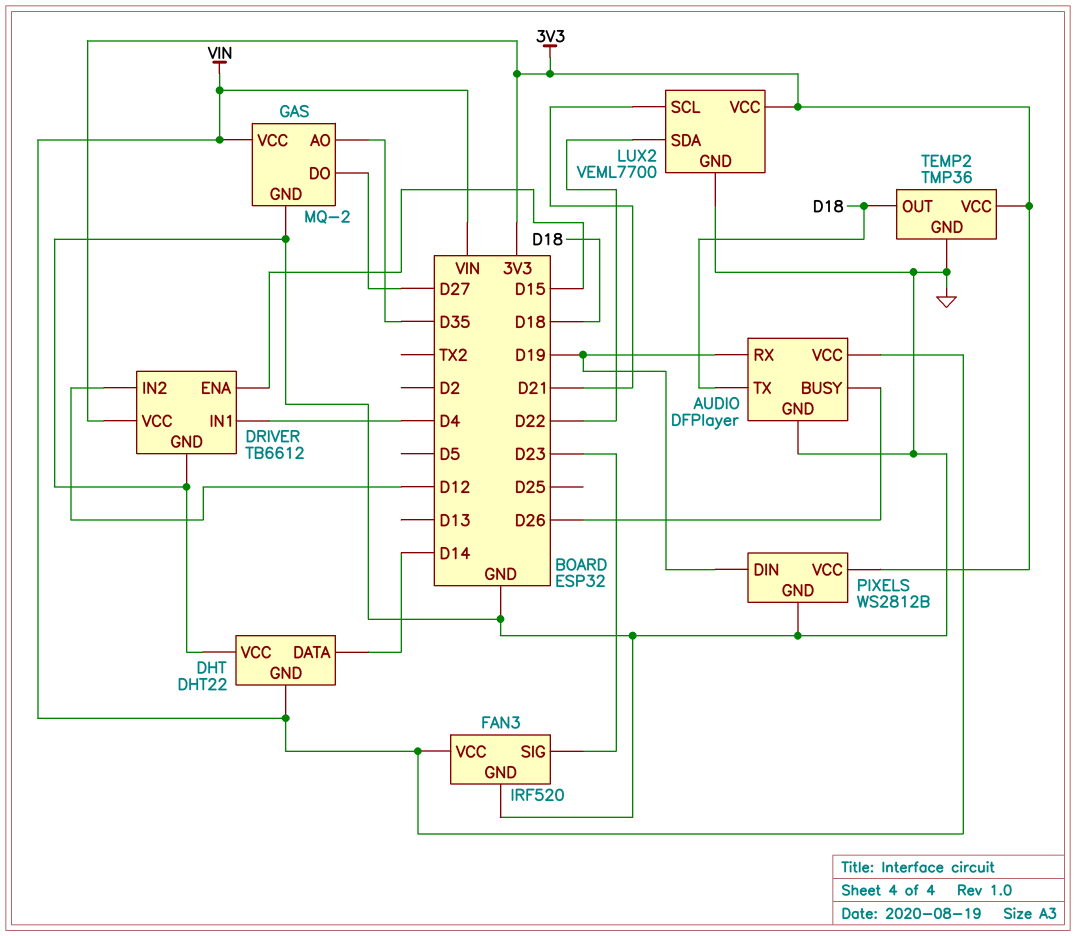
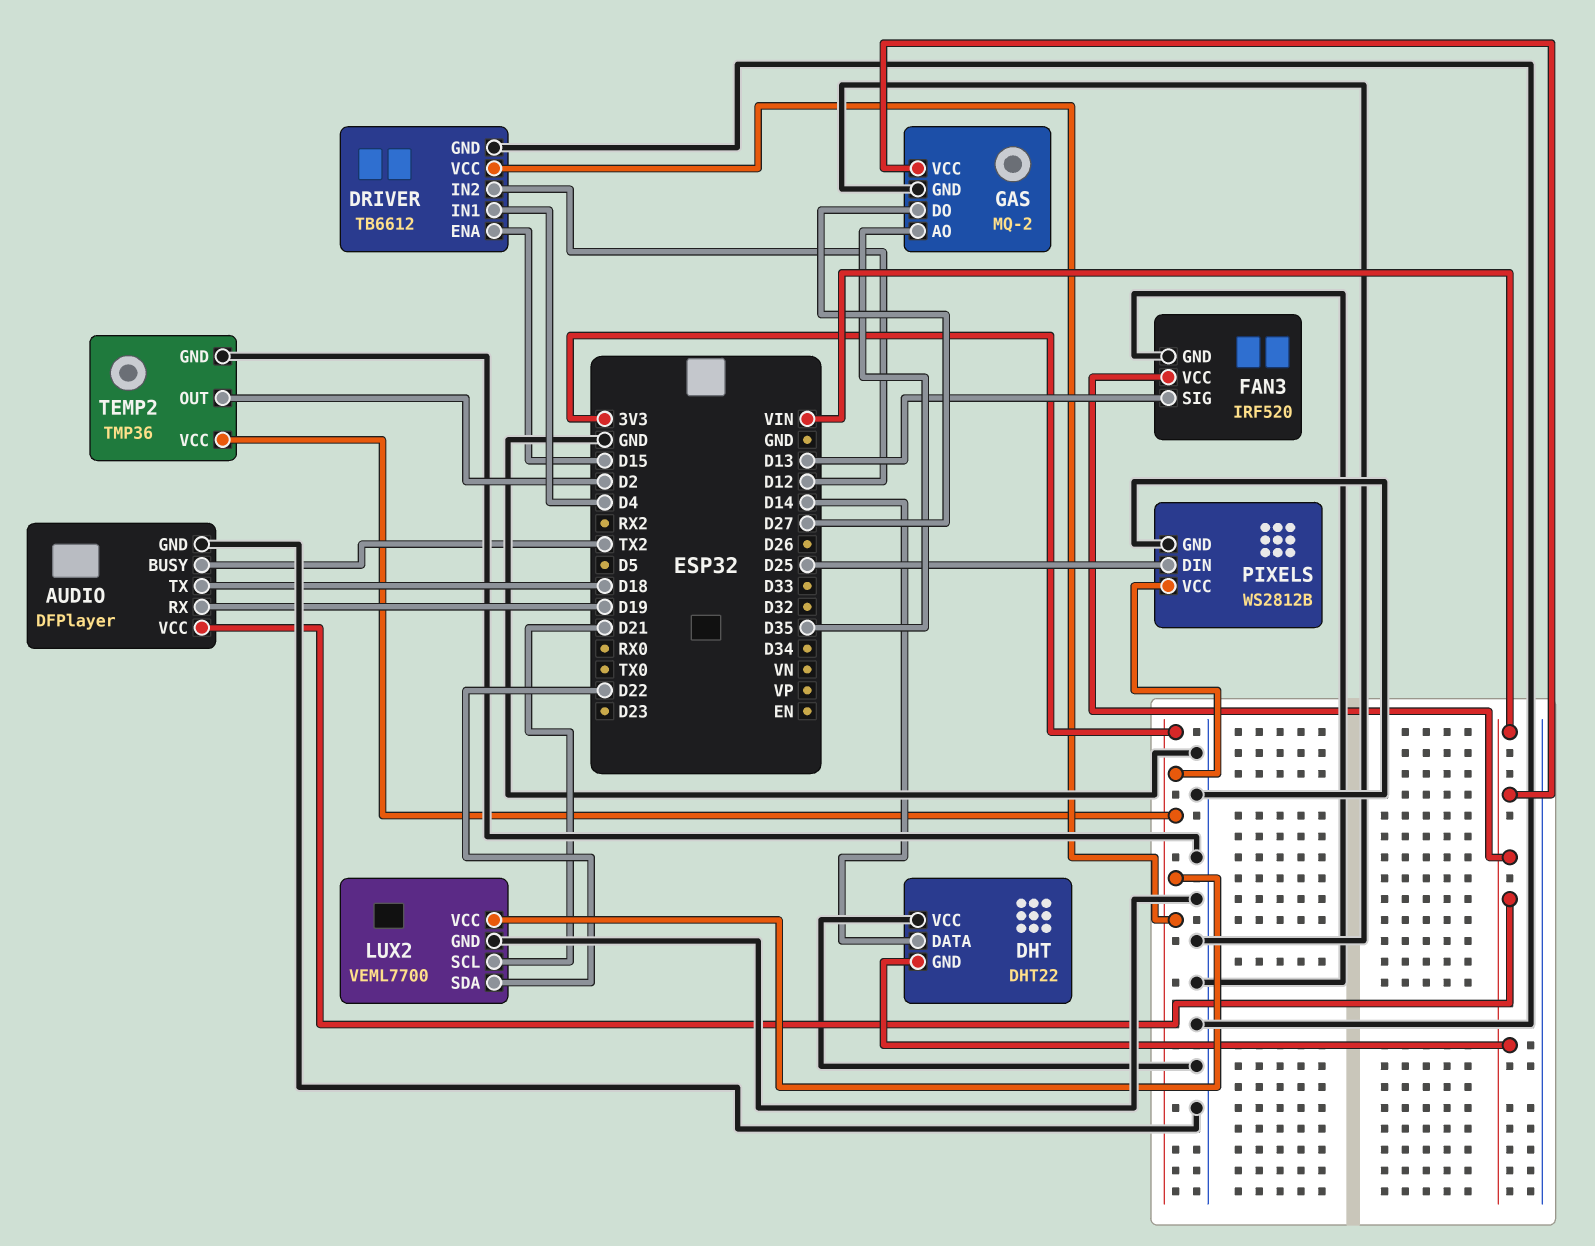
AUDIO pin BUSY: D26 -> TX2
FAN3 pin SIG: D23 -> D13
PIXELS pin DIN: D19 -> D25
TEMP2 pin OUT: D18 -> D2

